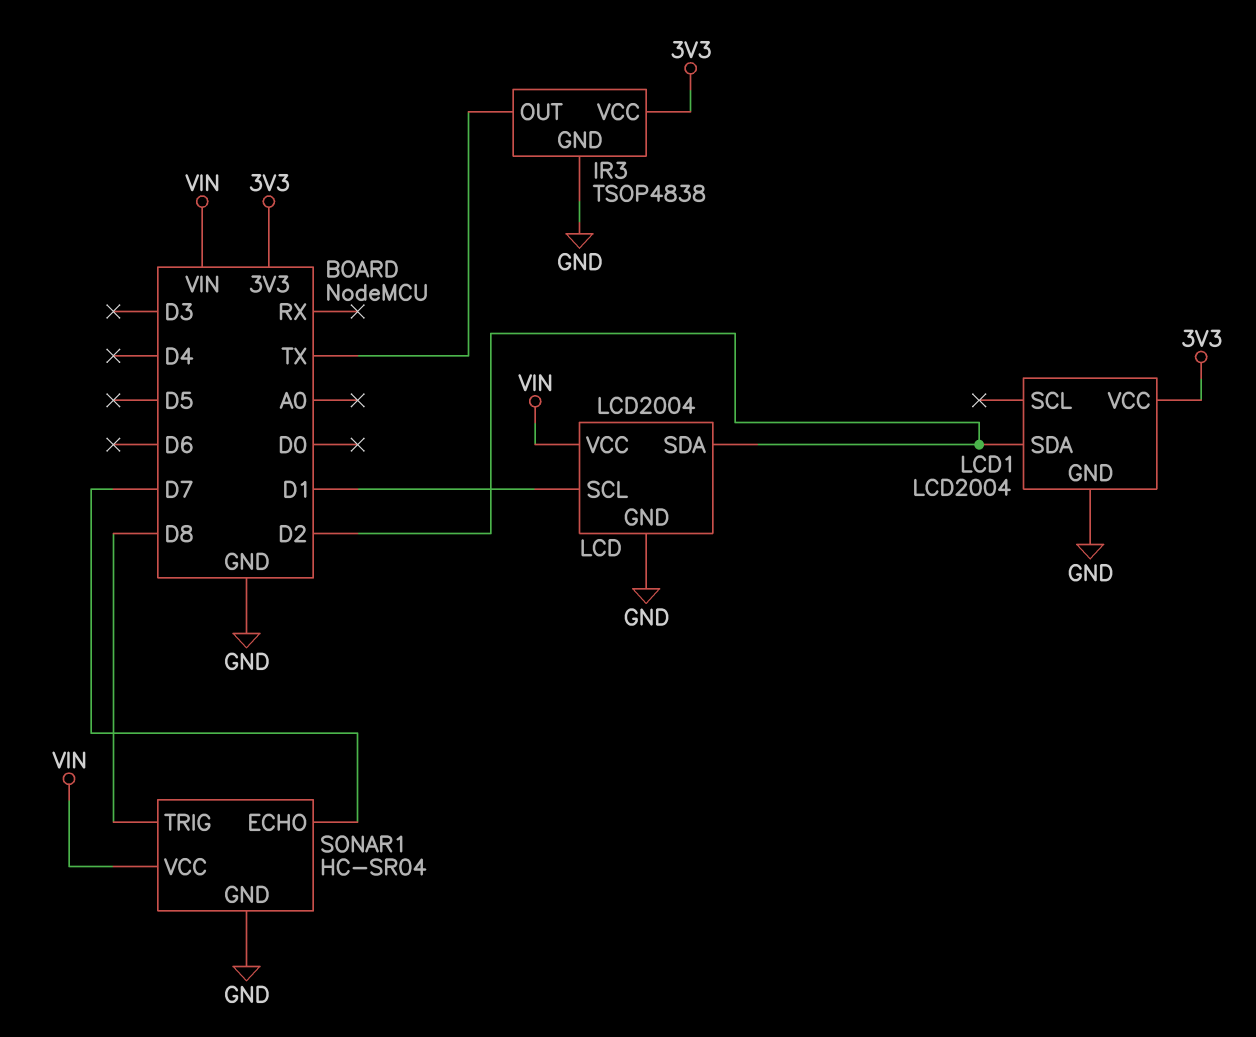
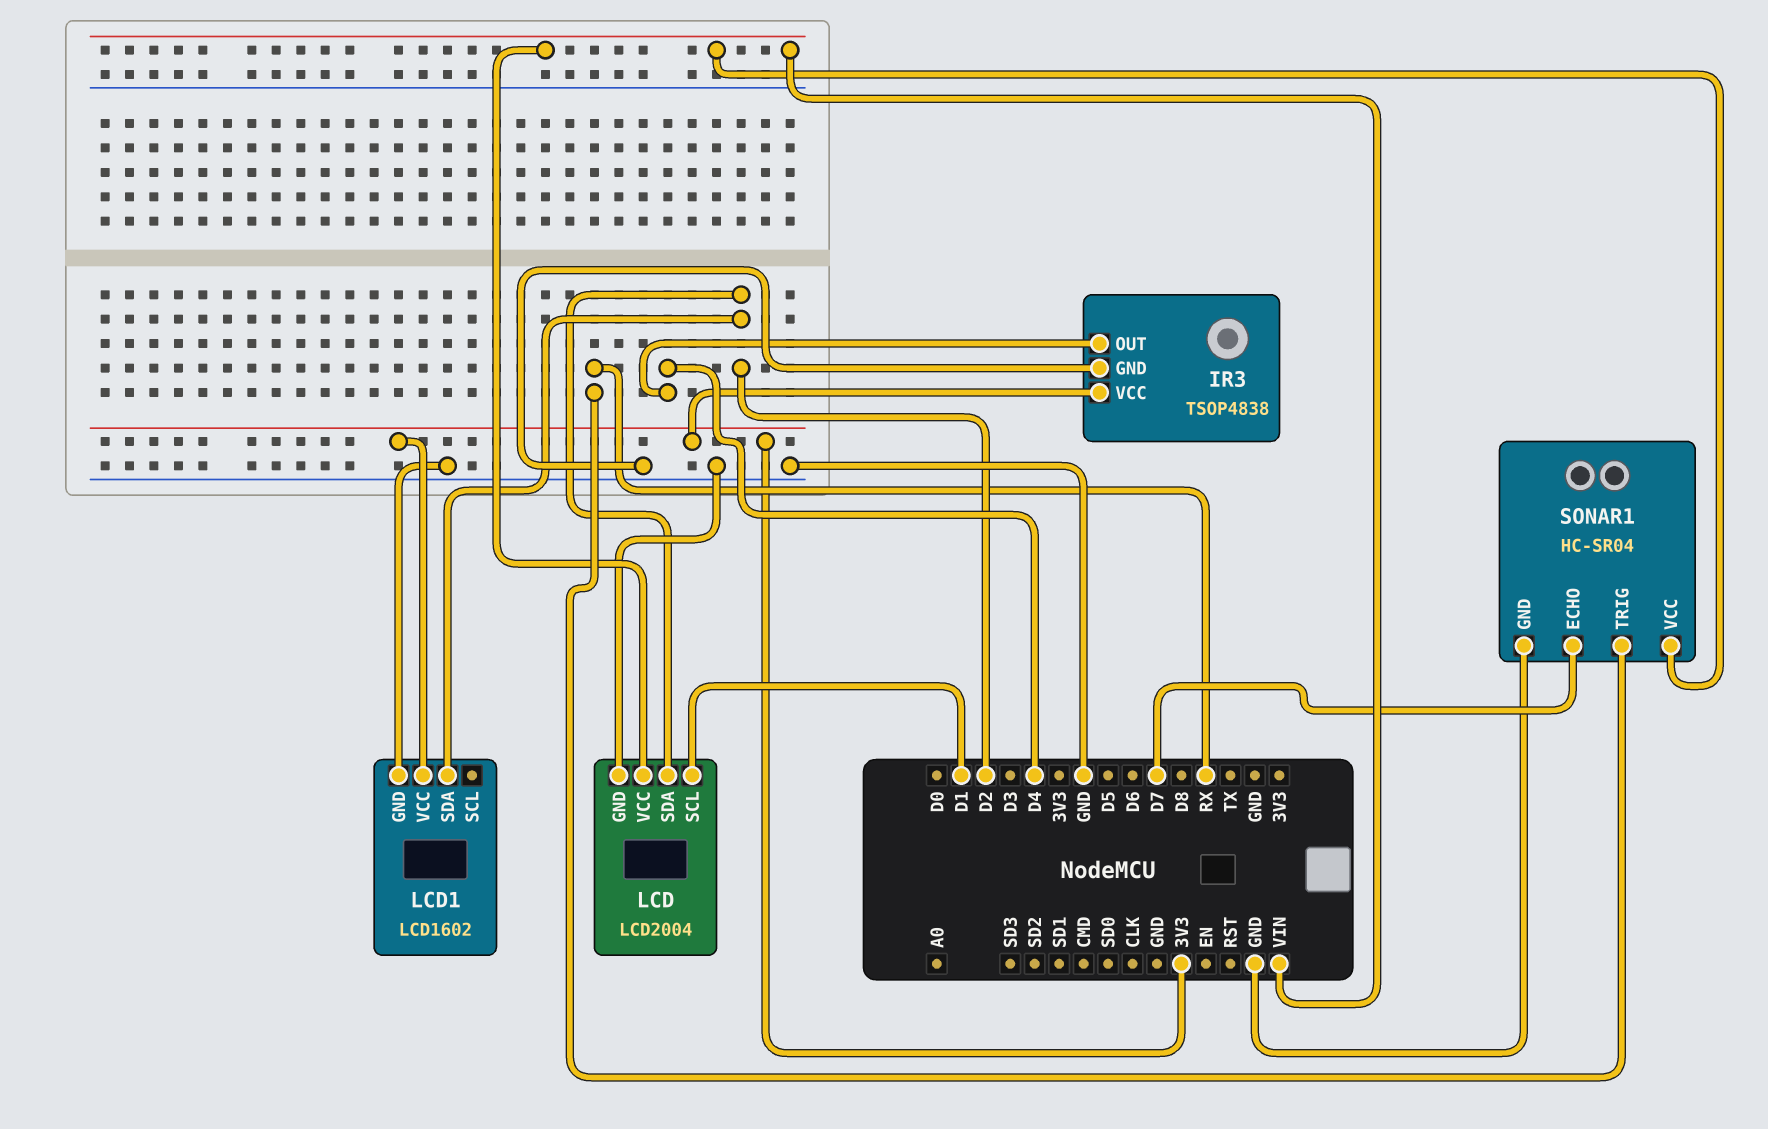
IR3 pin OUT: TX -> D4
LCD1: LCD2004 -> LCD1602
SONAR1 pin TRIG: D8 -> RX

